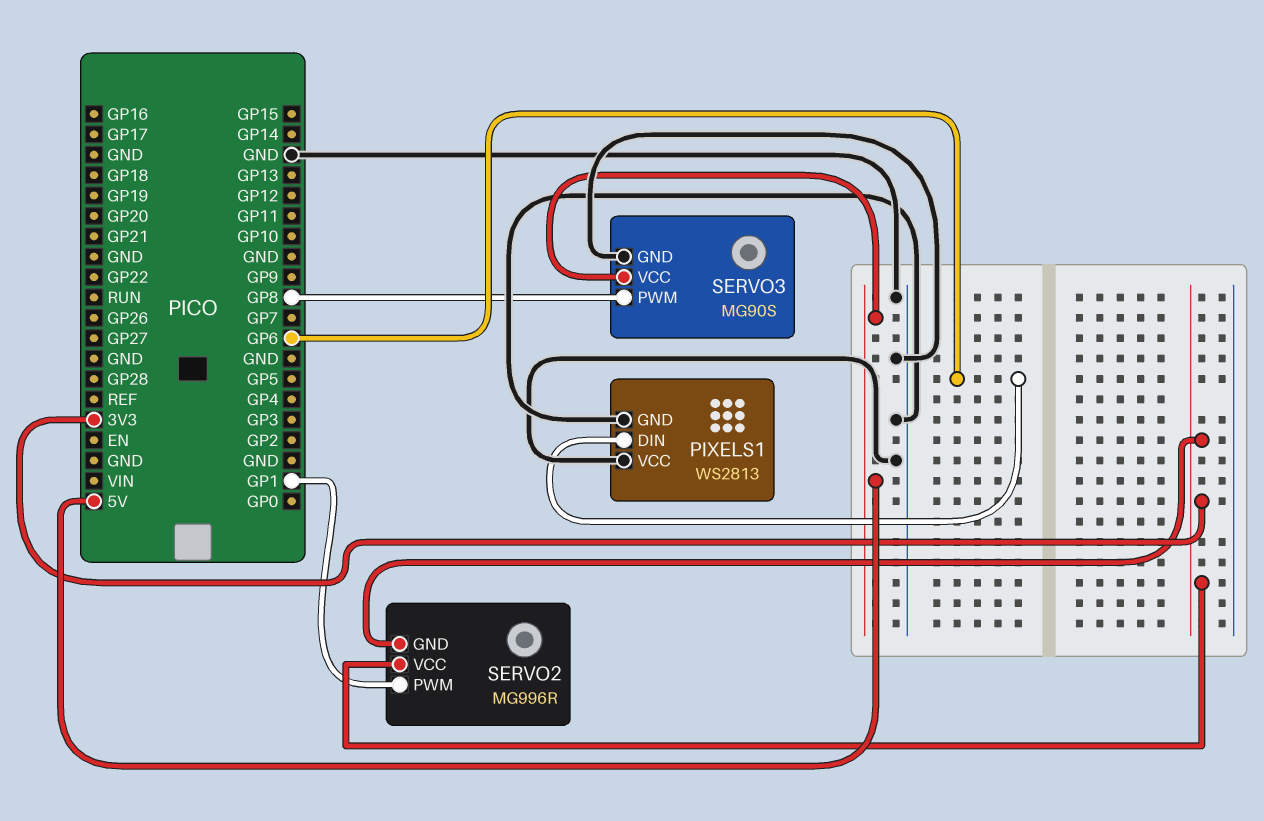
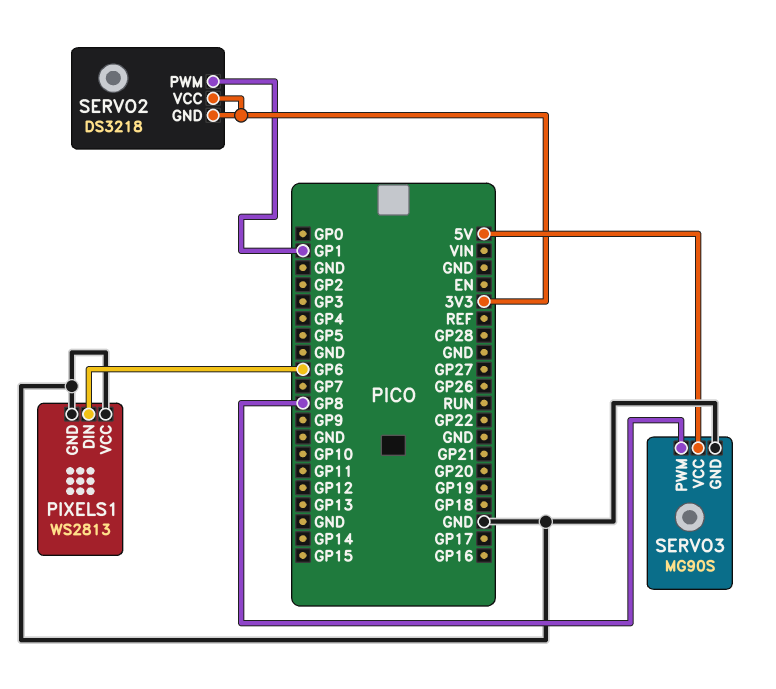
SERVO2: MG996R -> DS3218

